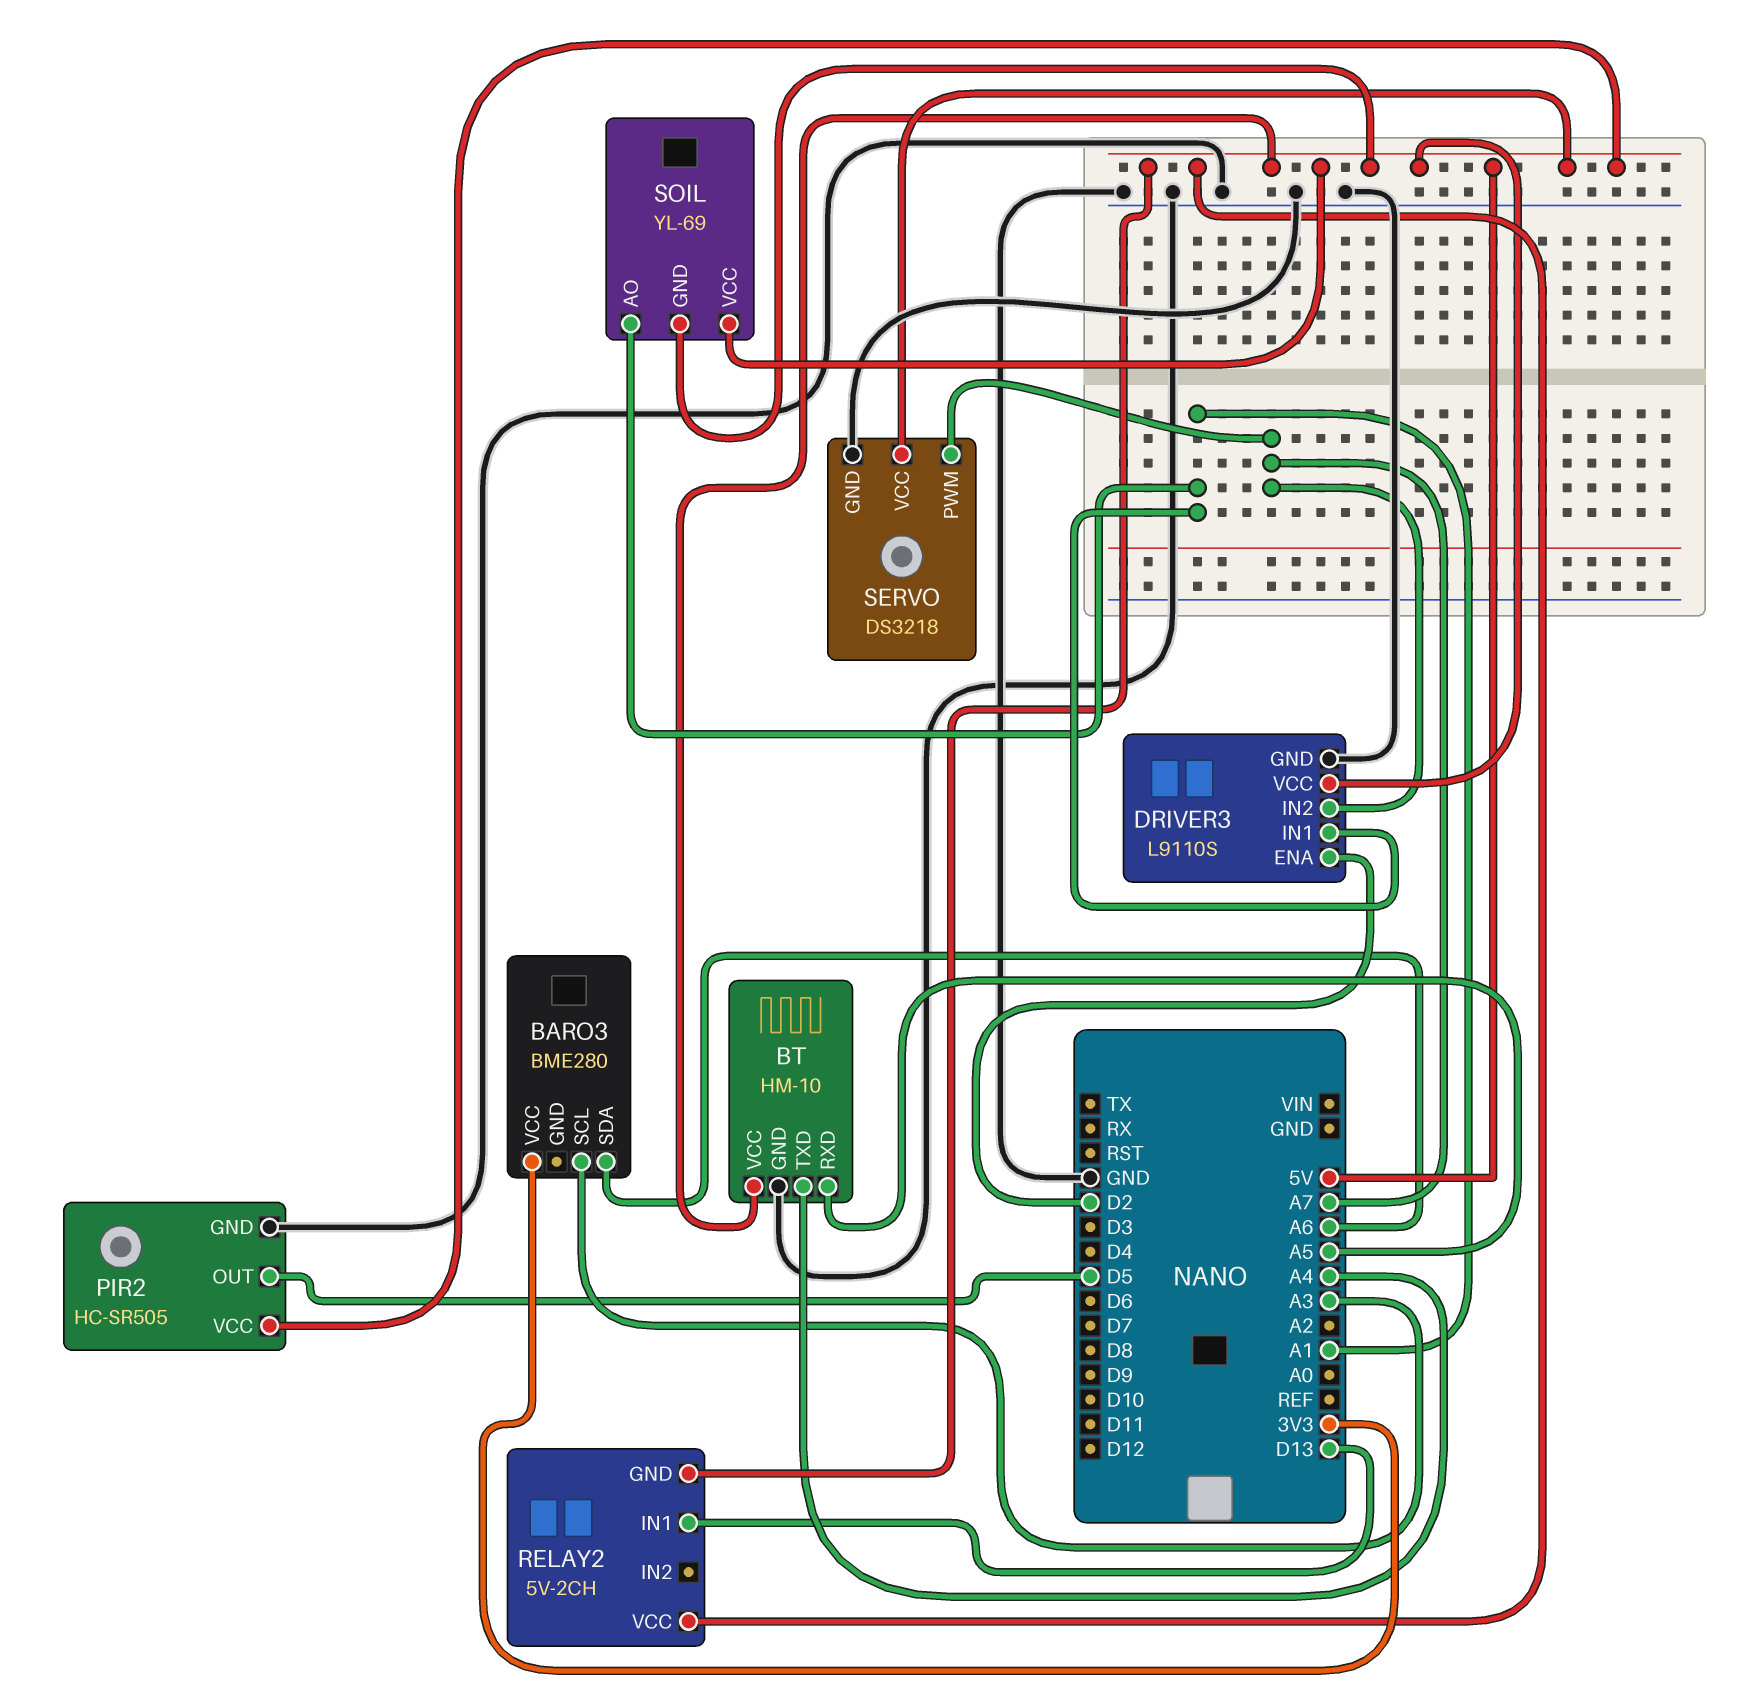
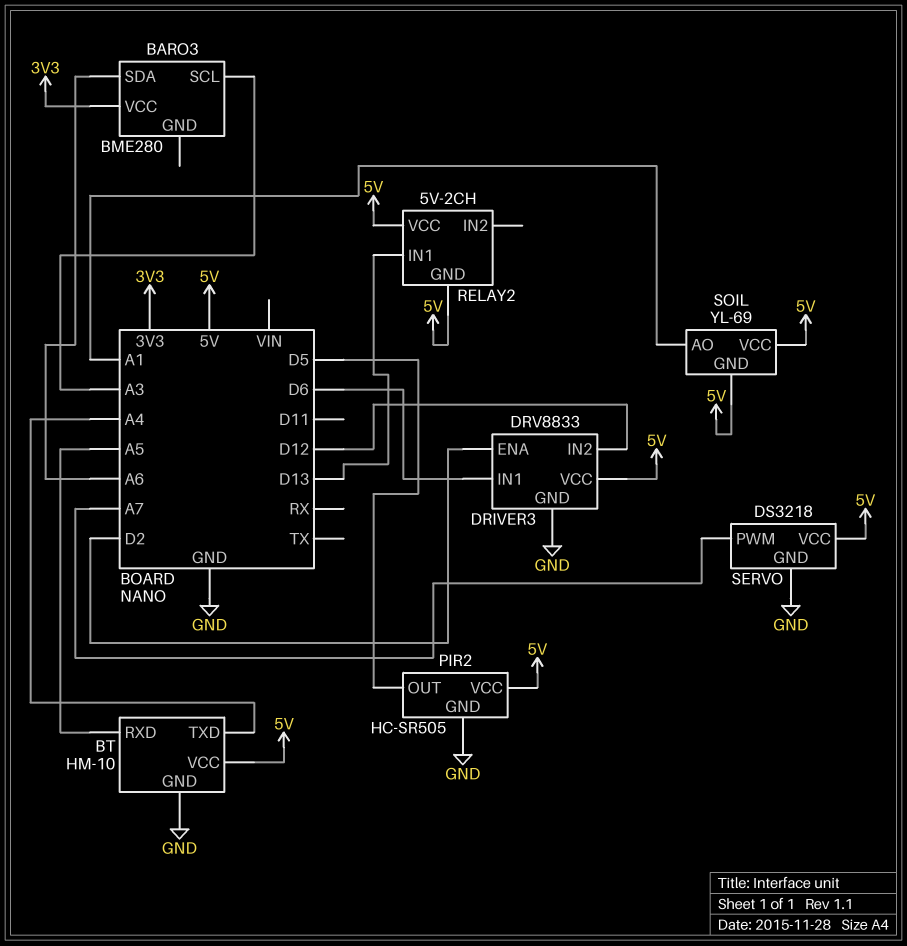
DRIVER3: L9110S -> DRV8833
DRIVER3 pin IN1: A1 -> D6
DRIVER3 pin IN2: A7 -> D12

